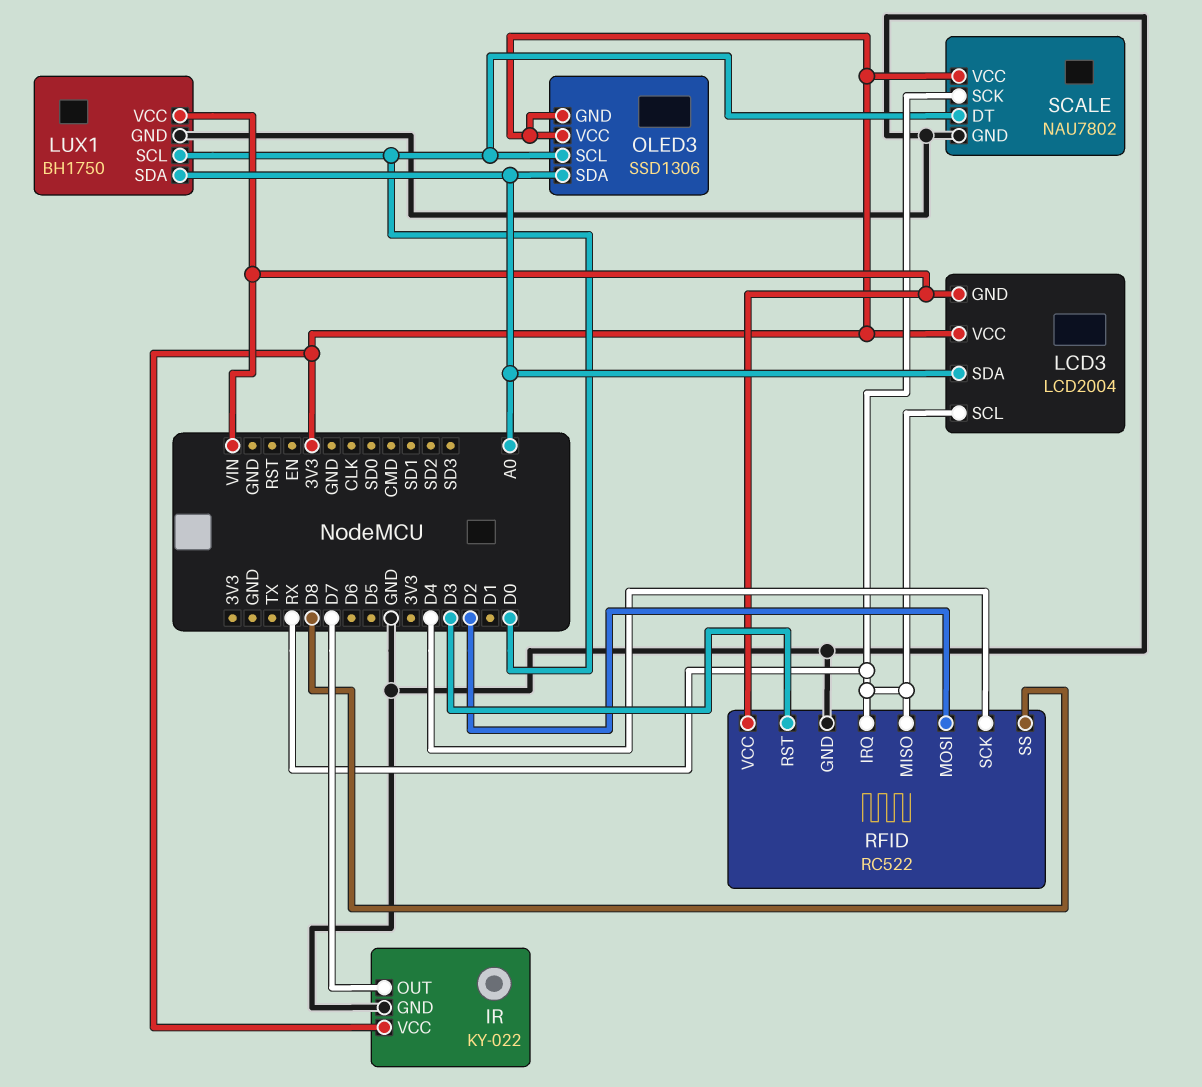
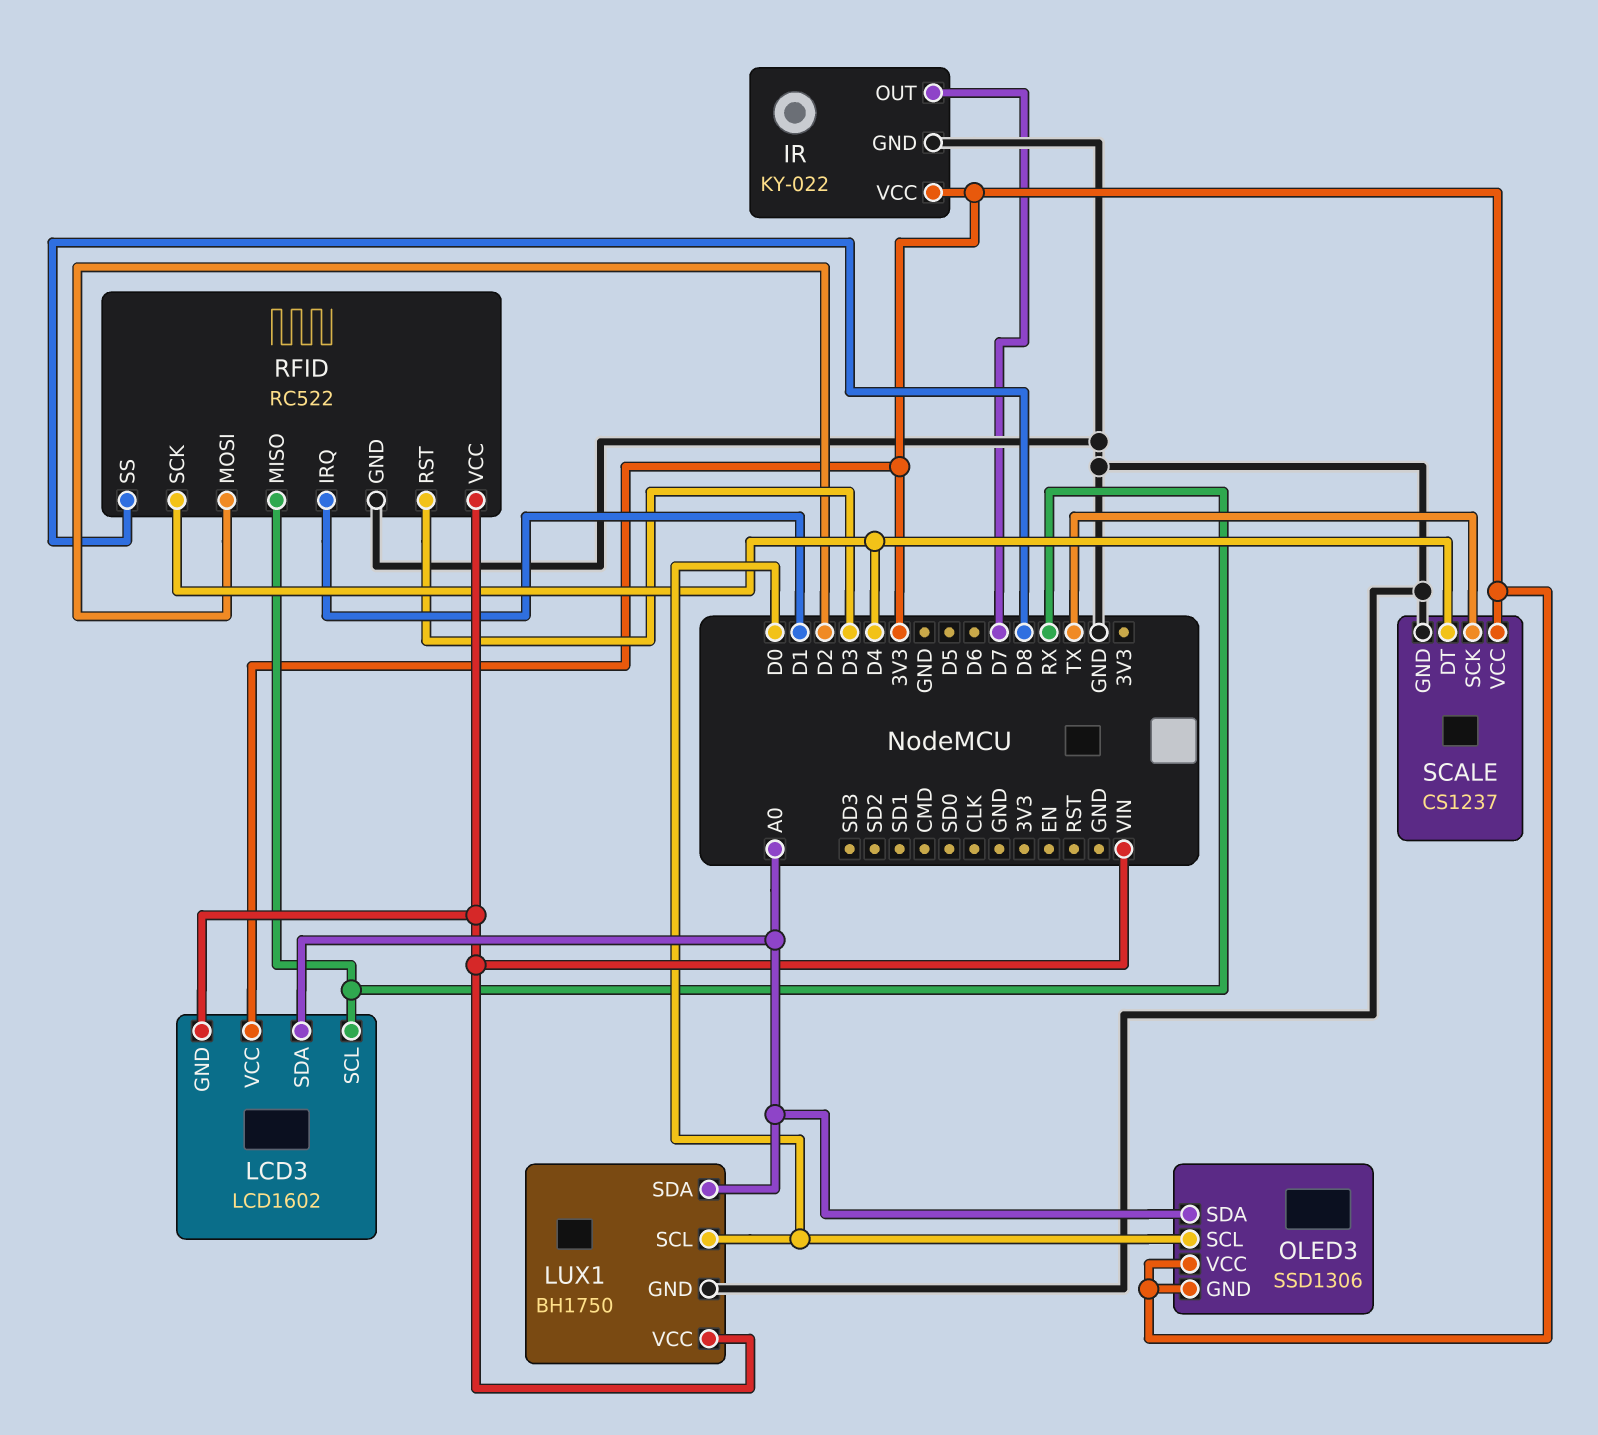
LCD3: LCD2004 -> LCD1602
RFID pin IRQ: RX -> D1
SCALE: NAU7802 -> CS1237
SCALE pin DT: D0 -> D4
SCALE pin SCK: RX -> TX

